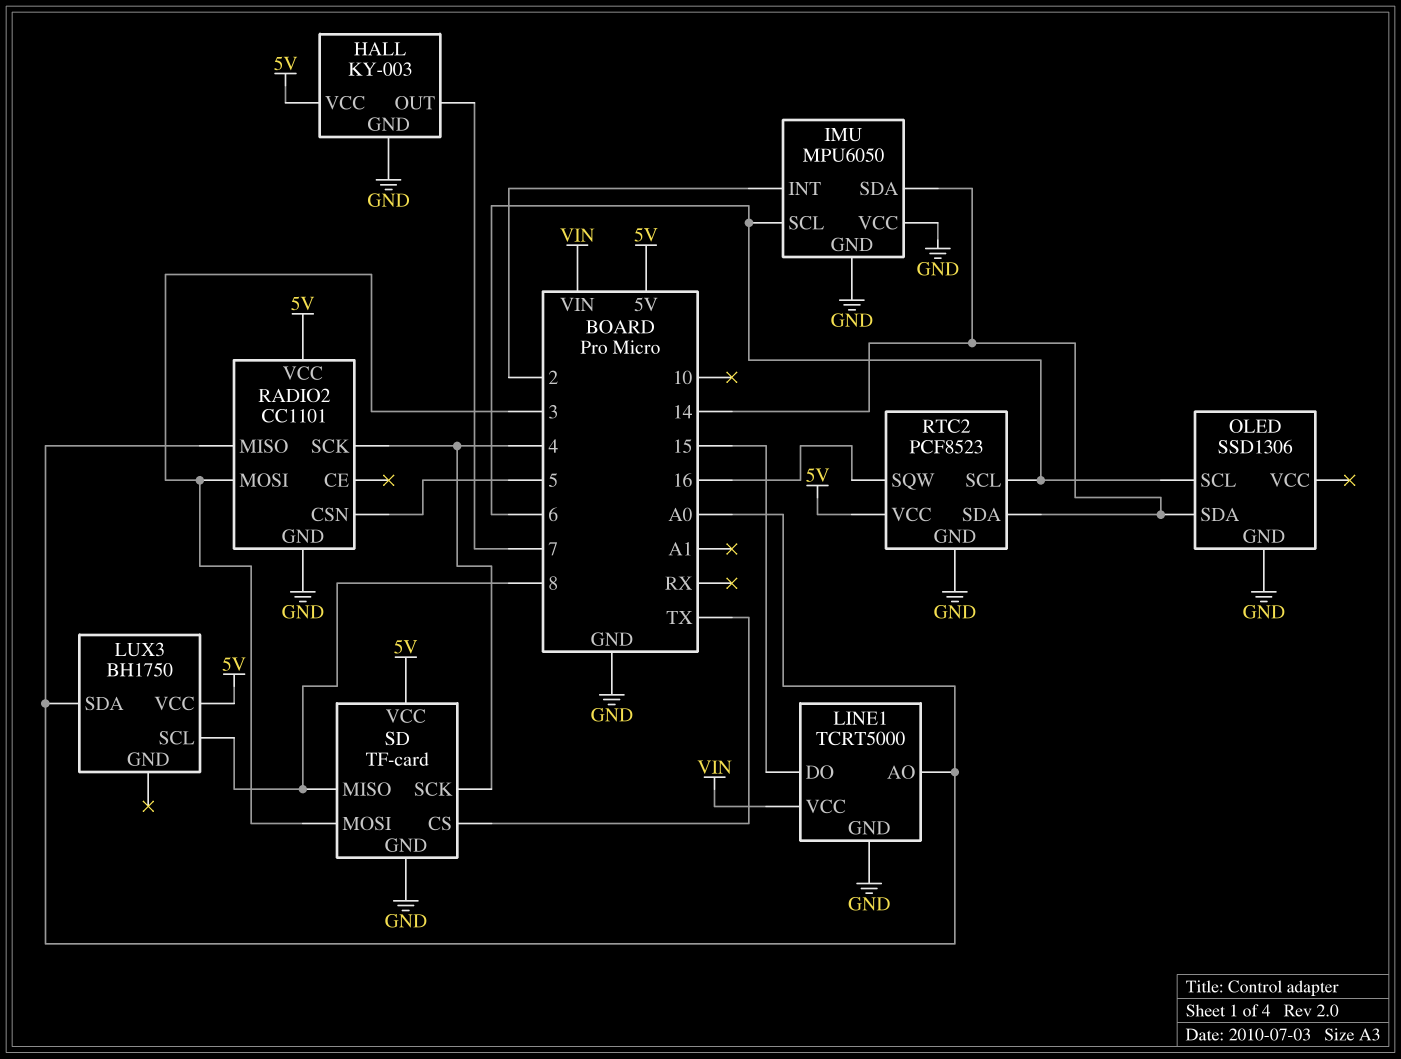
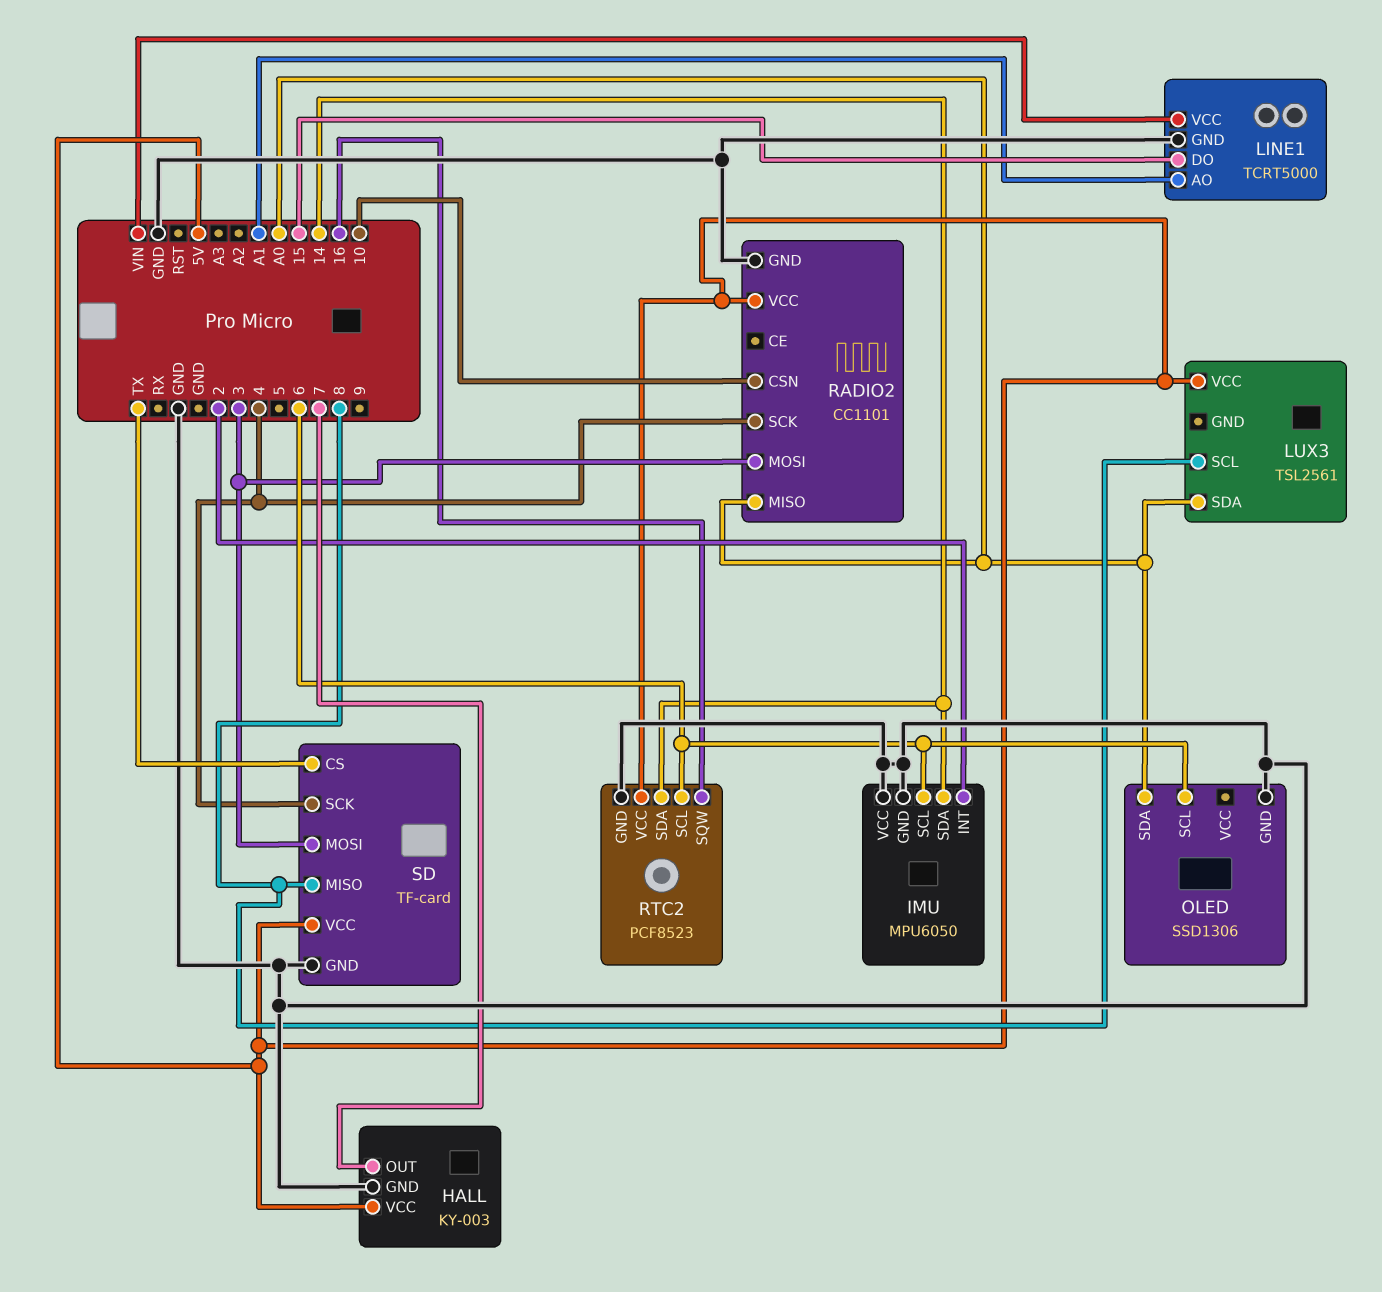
LINE1 pin AO: A0 -> A1
LUX3: BH1750 -> TSL2561
OLED pin SDA: 14 -> A0
RADIO2 pin CSN: 5 -> 10

